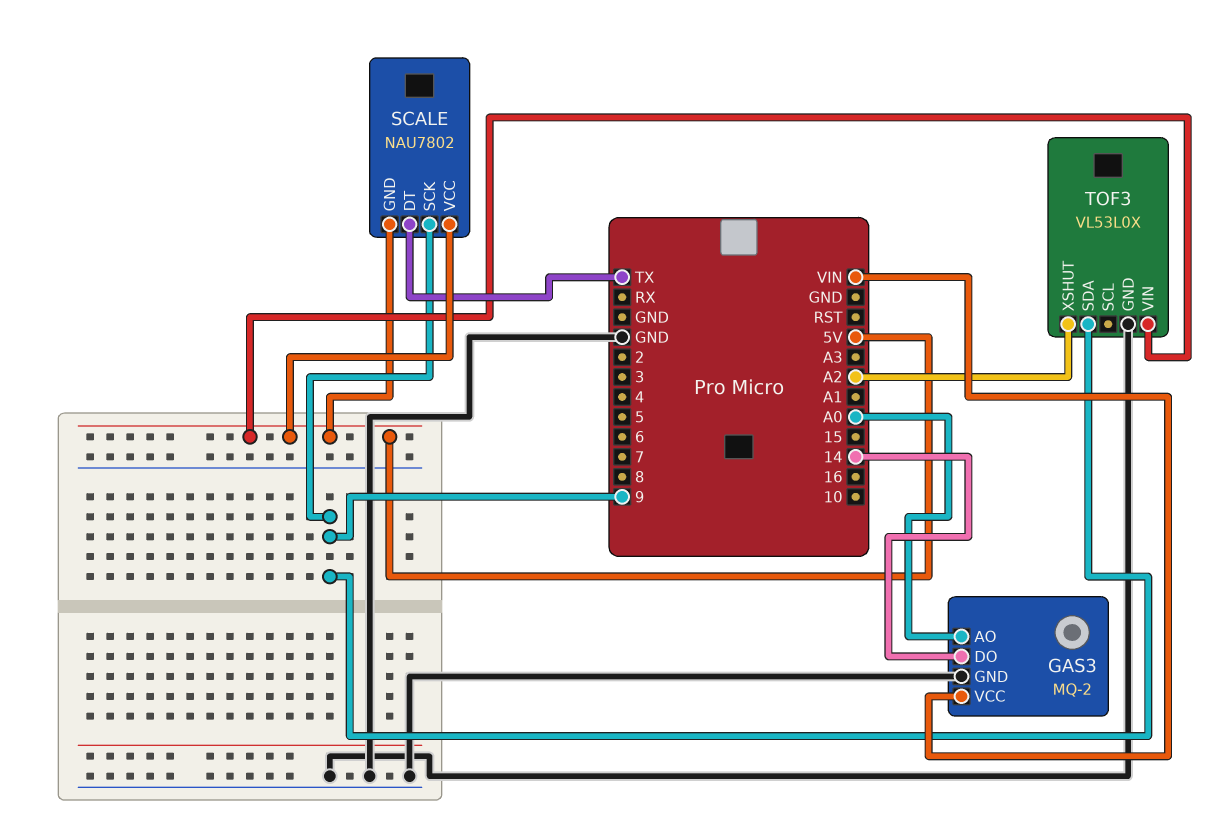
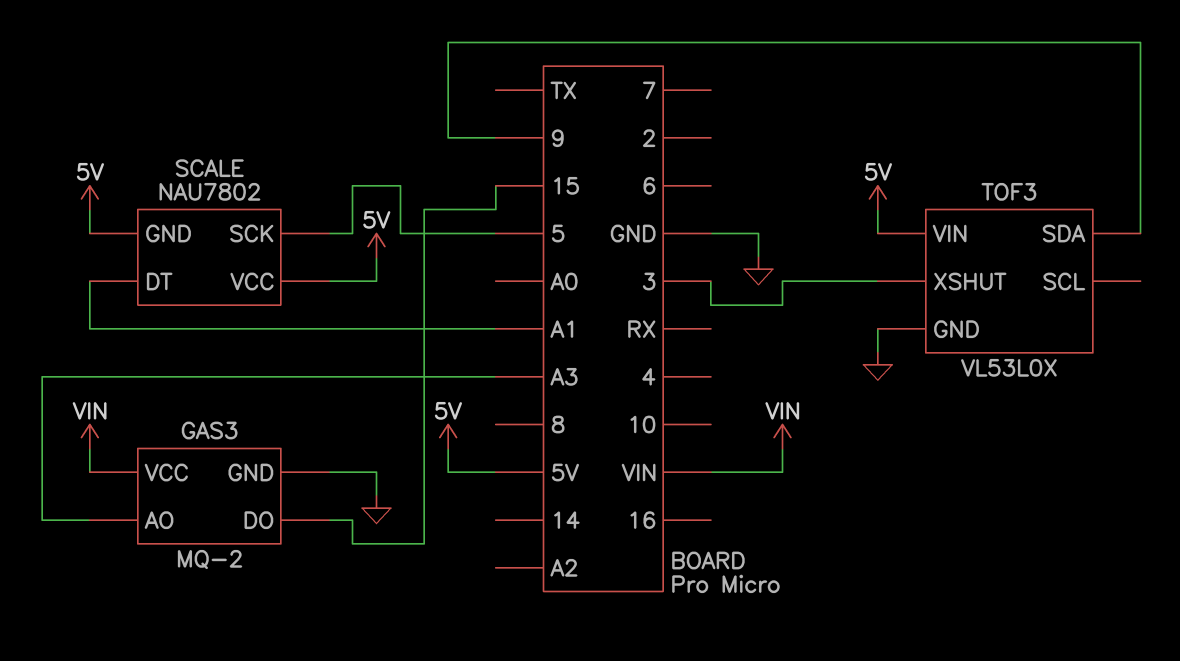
GAS3 pin AO: A0 -> A3
GAS3 pin DO: 14 -> 15
SCALE pin DT: TX -> A1
SCALE pin SCK: 9 -> 5
TOF3 pin XSHUT: A2 -> 3

